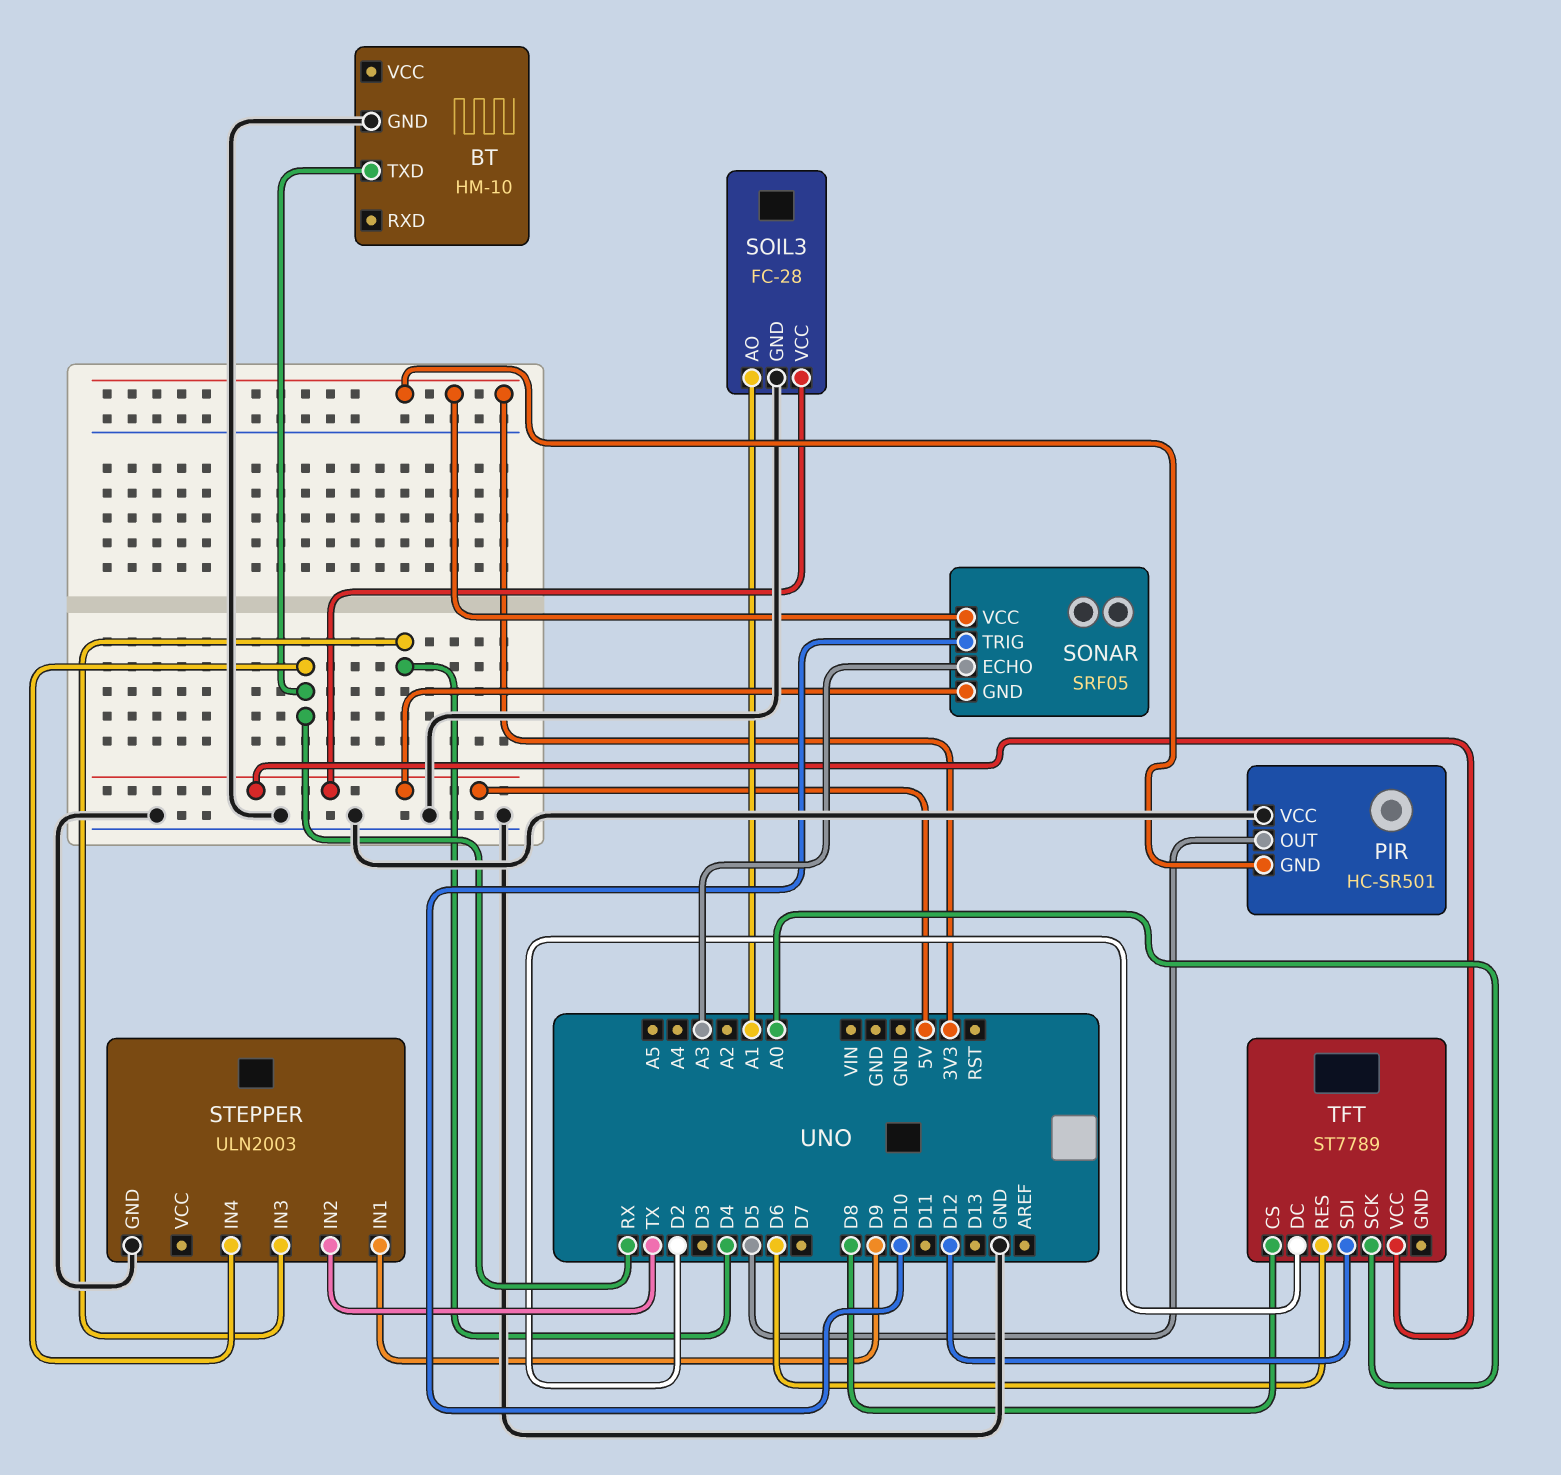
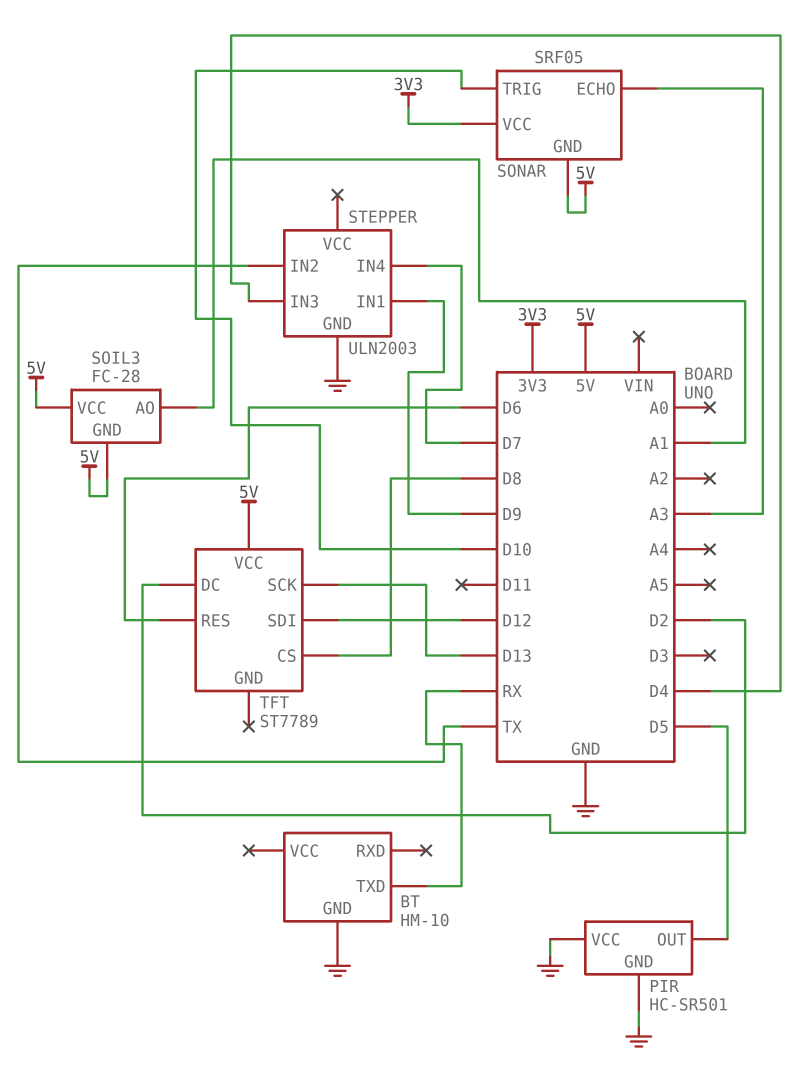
PIR pin GND: 3V3 -> GND
SOIL3 pin GND: GND -> 5V
STEPPER pin IN4: RX -> D7
TFT pin SCK: A0 -> D13

